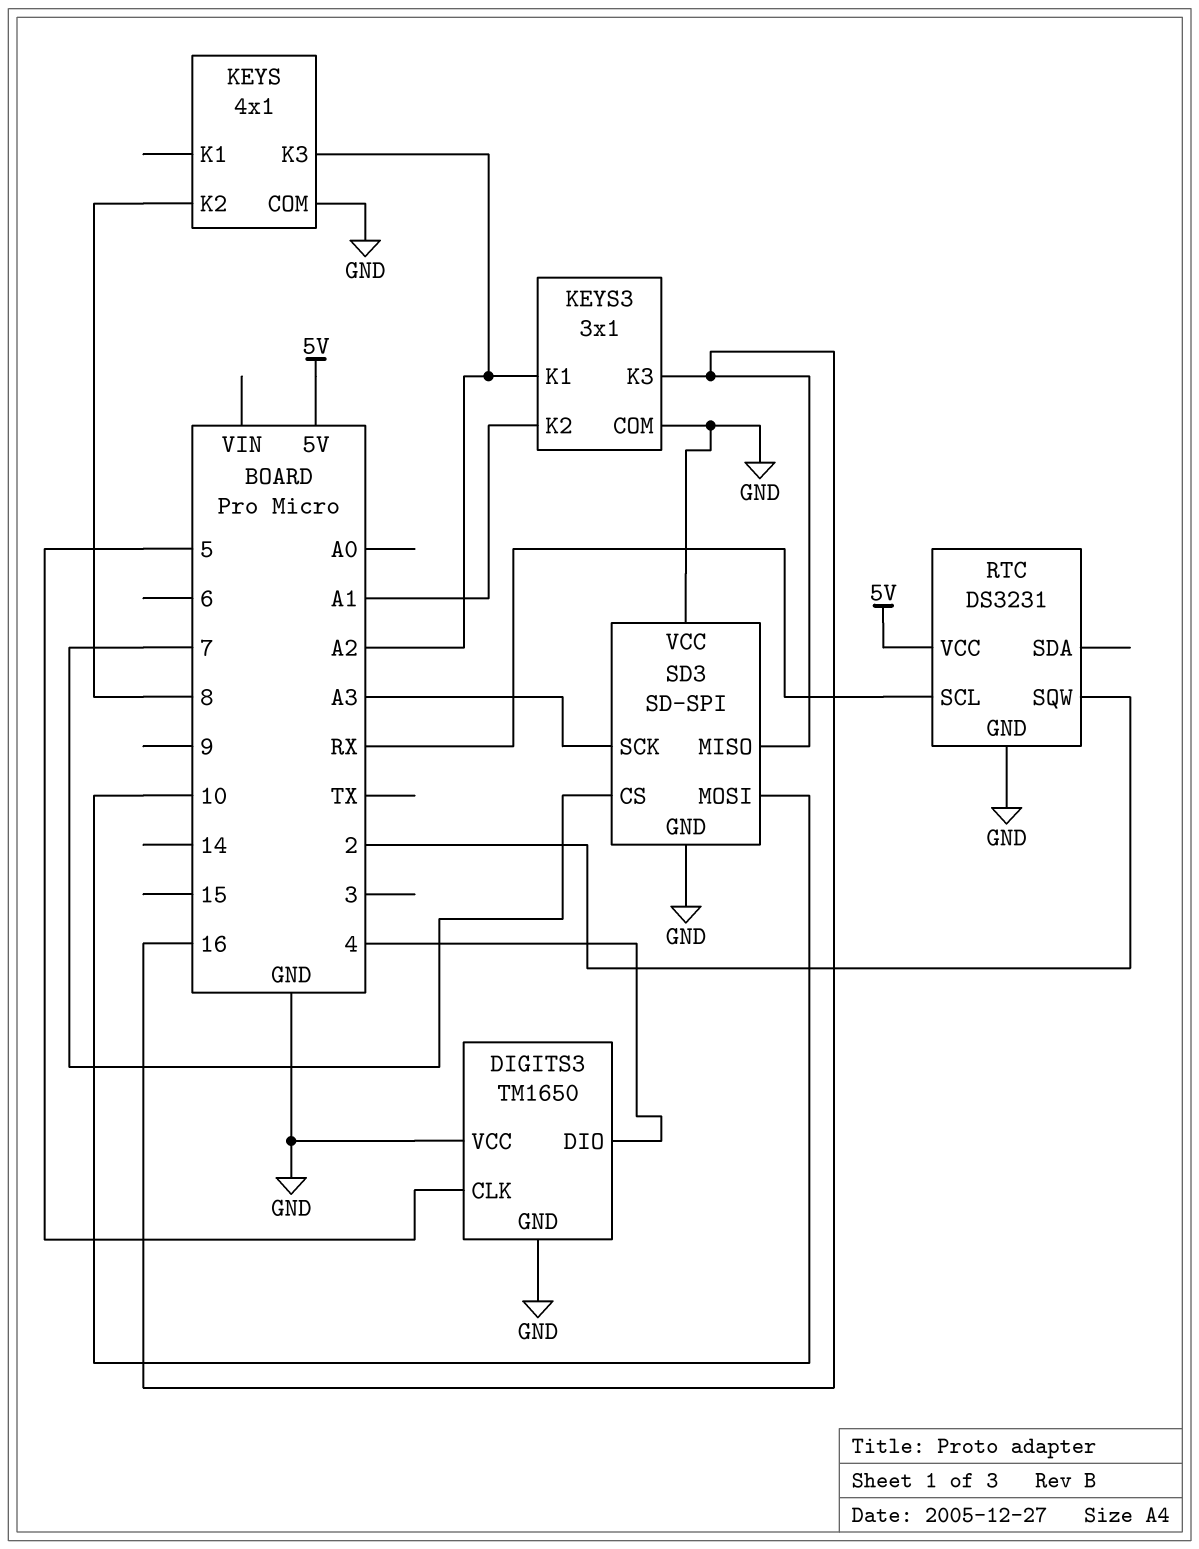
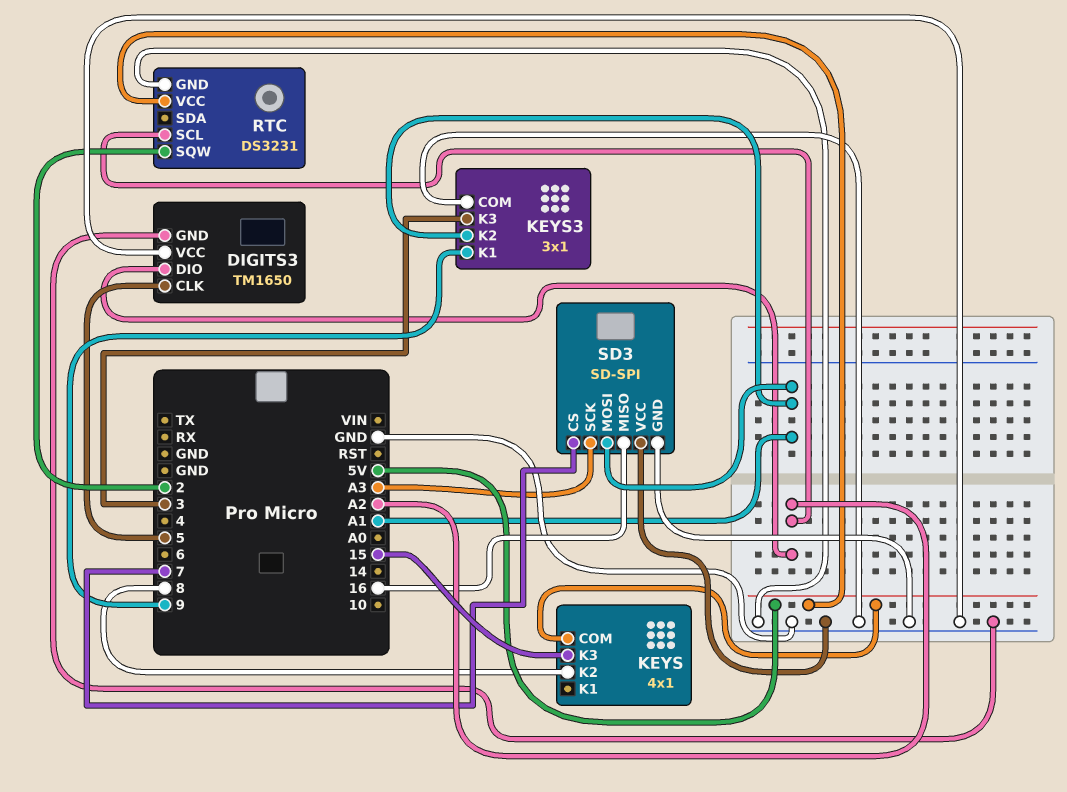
DIGITS3 pin DIO: 4 -> A2
KEYS pin COM: GND -> 5V
KEYS pin K3: A2 -> 15
KEYS3 pin K1: A2 -> 9
KEYS3 pin K3: 16 -> 3
RTC pin SCL: RX -> A2
SD3 pin MOSI: 10 -> A1

